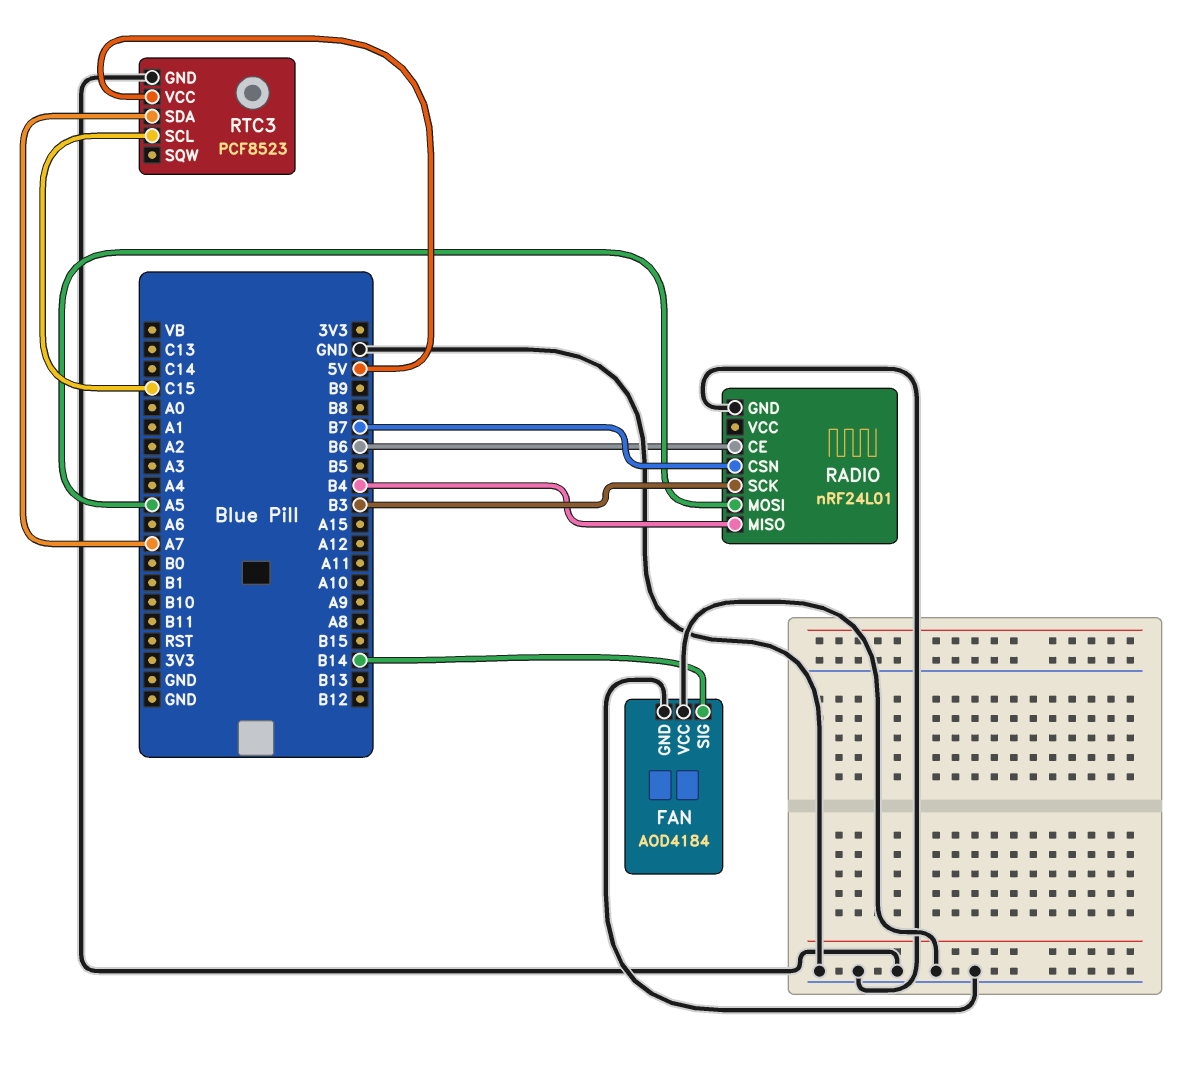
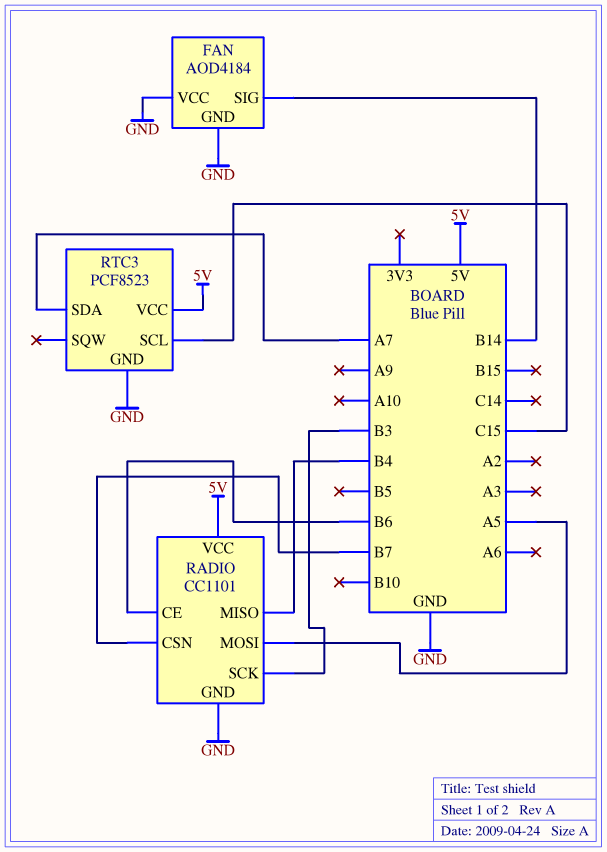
RADIO: nRF24L01 -> CC1101
RADIO pin VCC: none -> 5V

